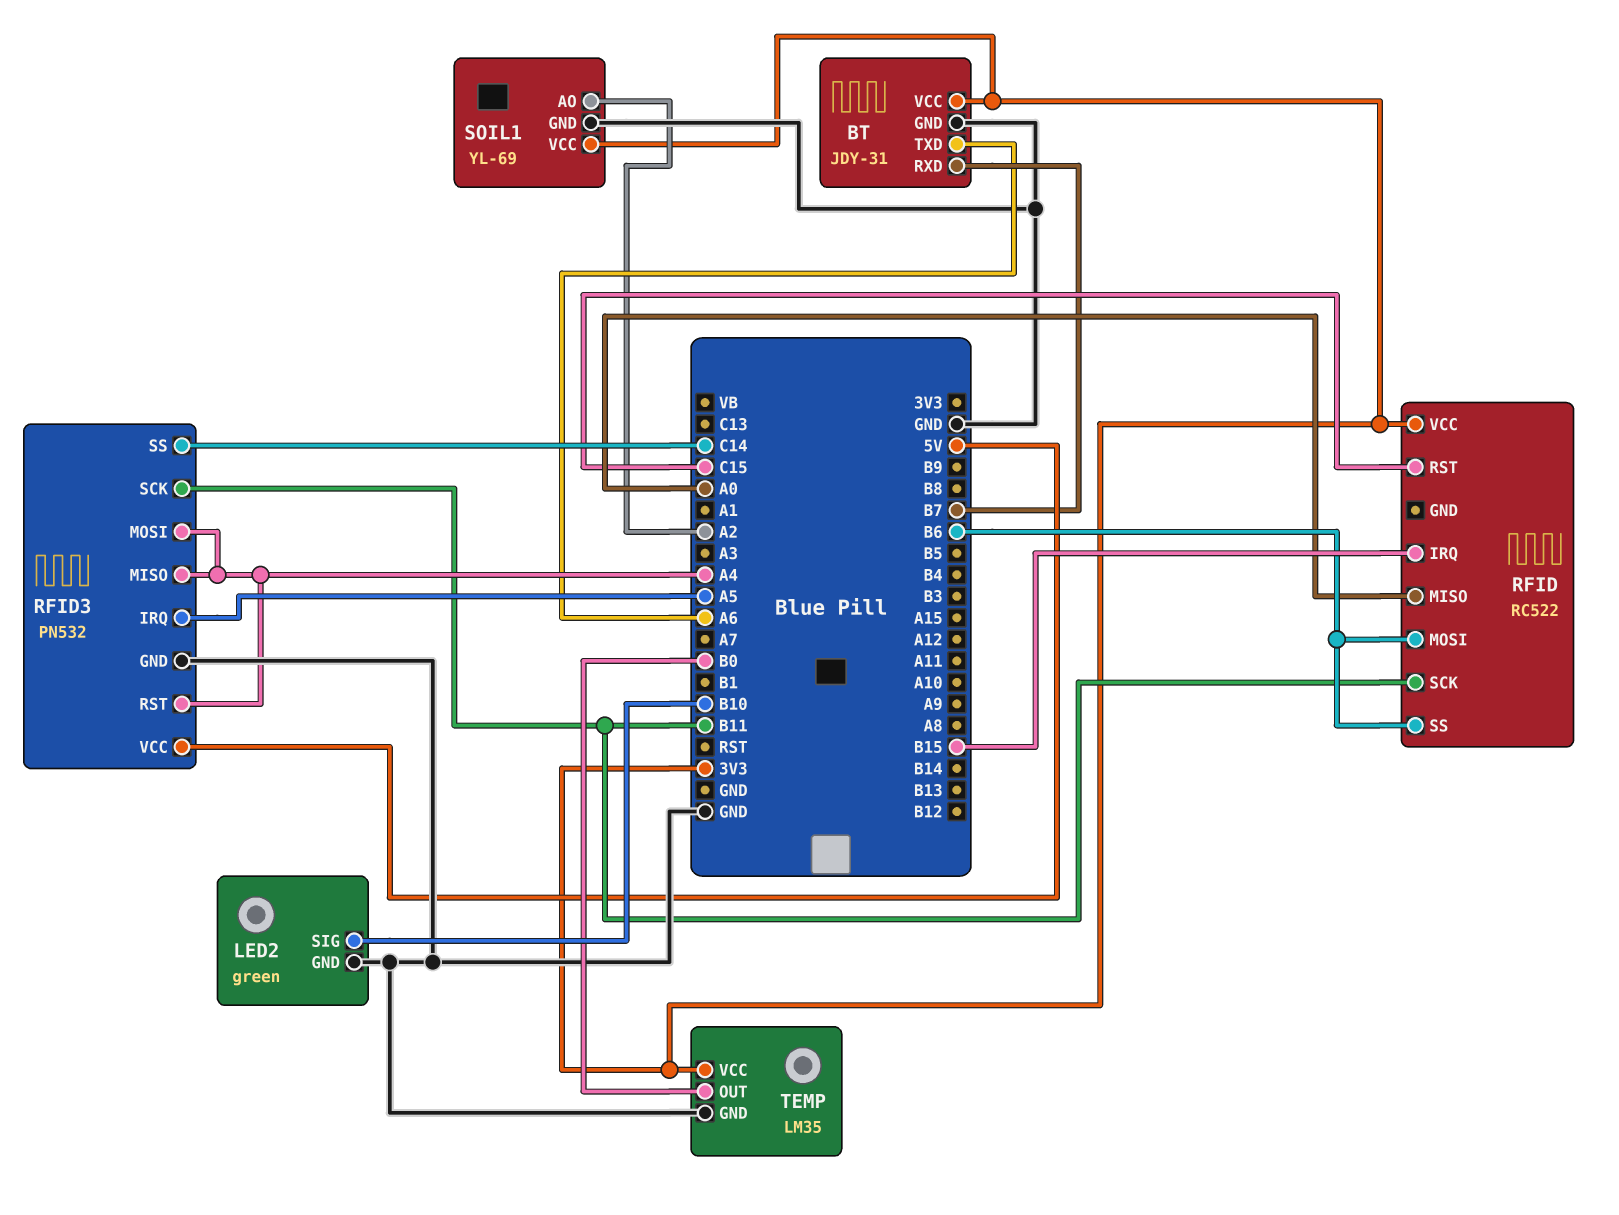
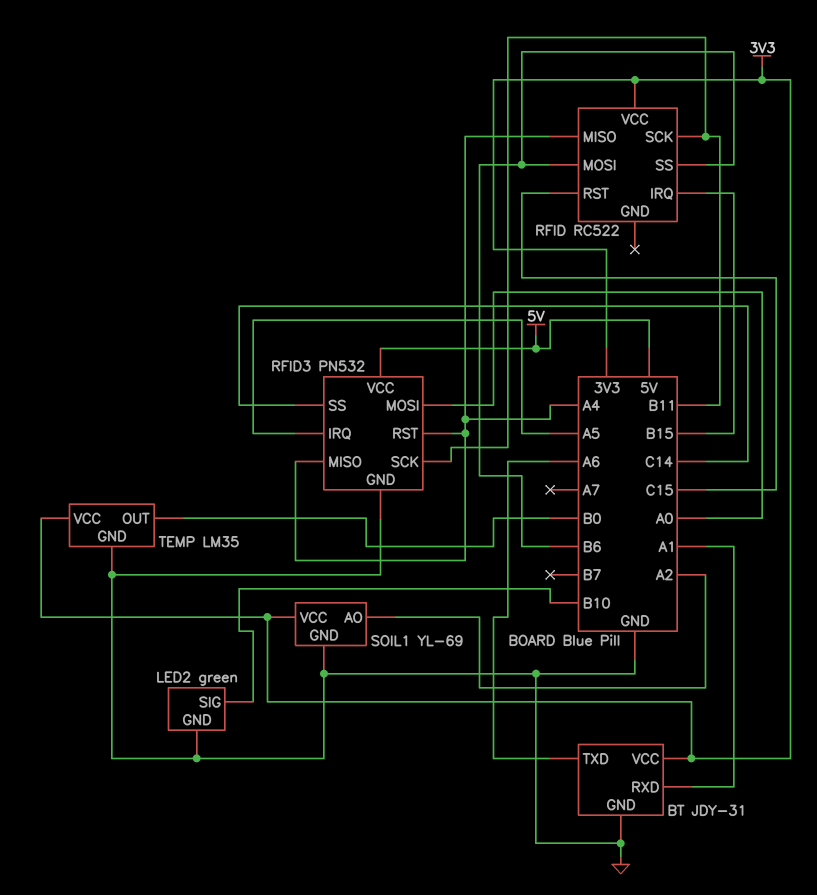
BT pin RXD: B7 -> A1
RFID pin MISO: A0 -> A4
RFID3 pin MOSI: A4 -> A0

